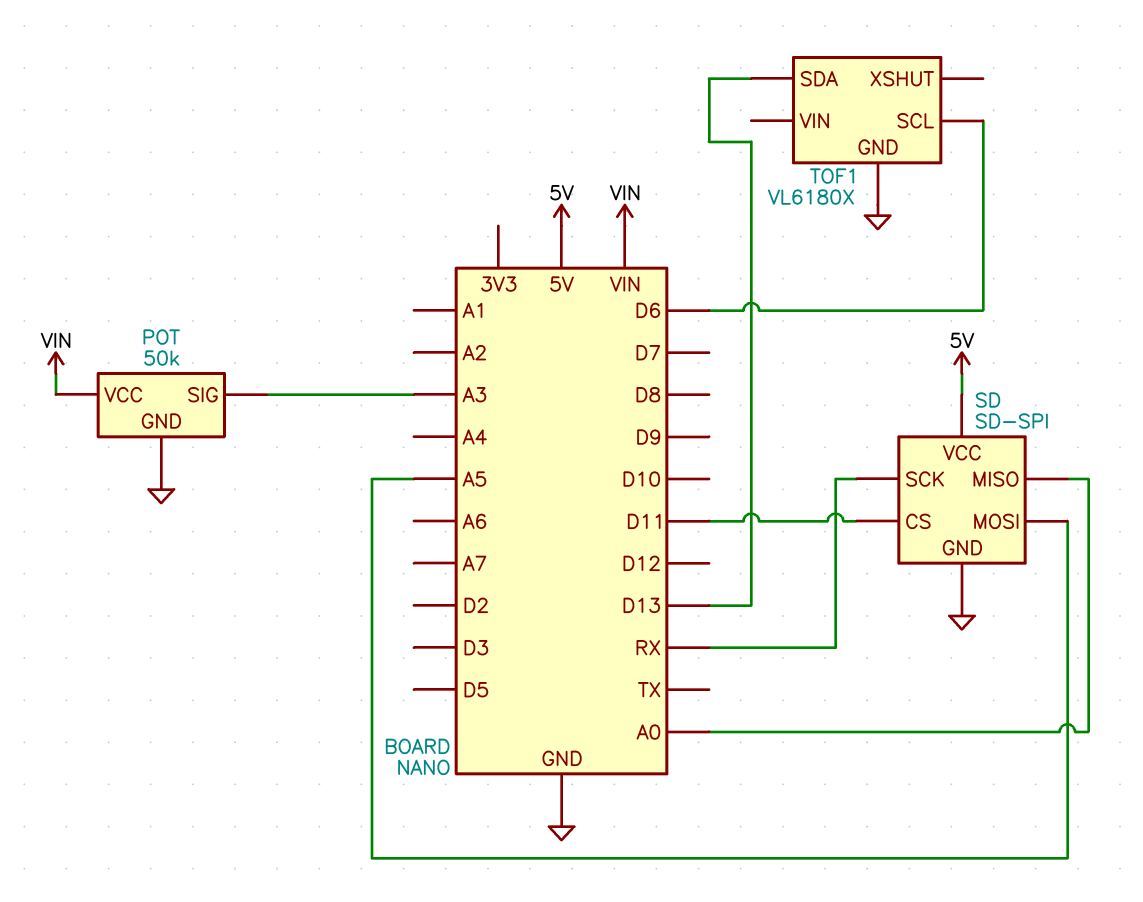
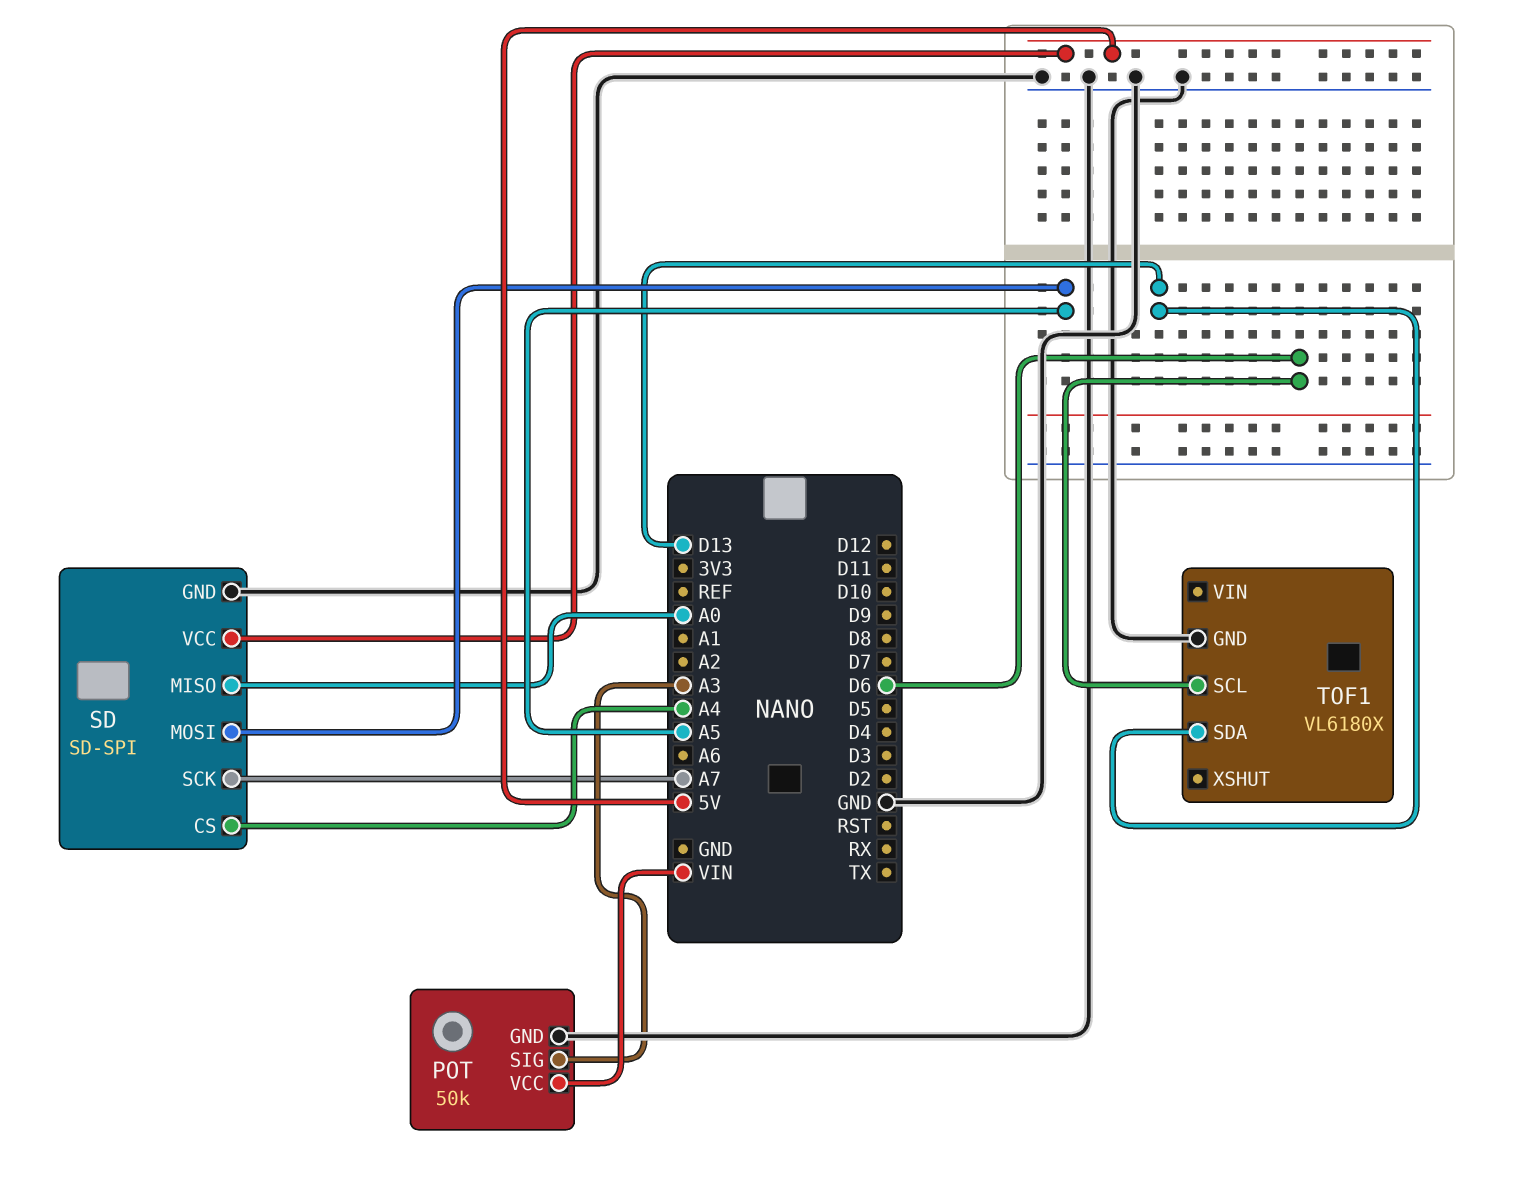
SD pin CS: D11 -> A4
SD pin SCK: RX -> A7

